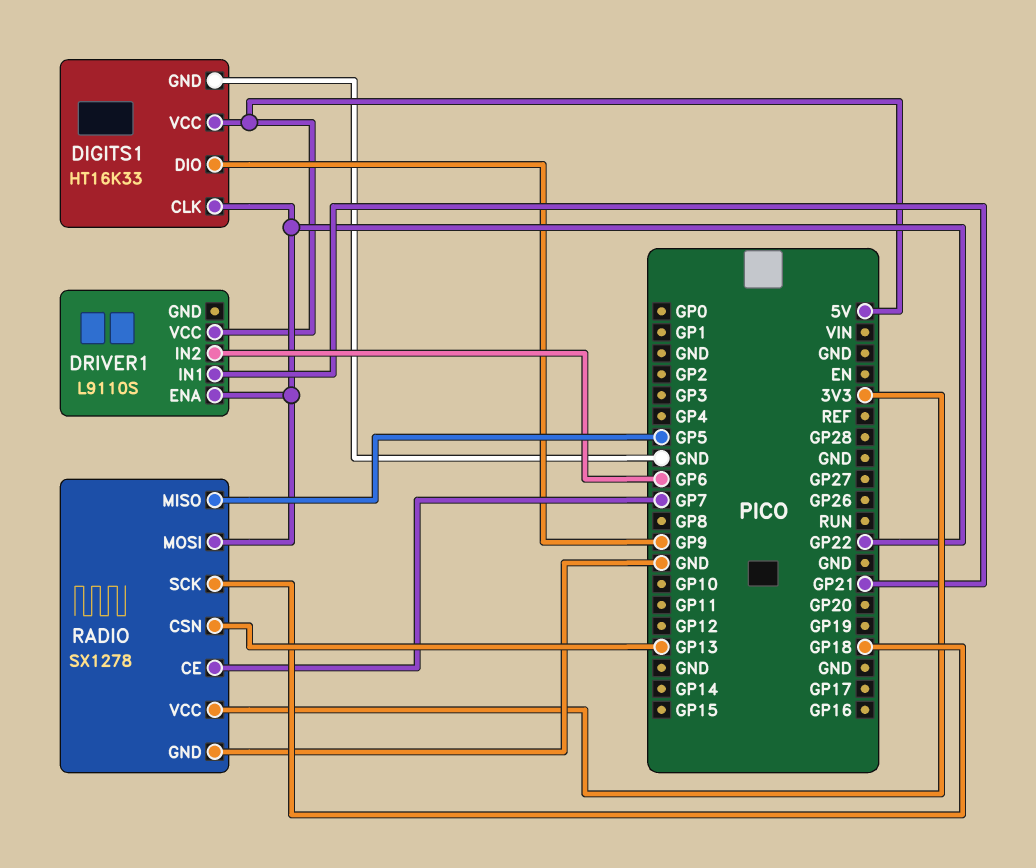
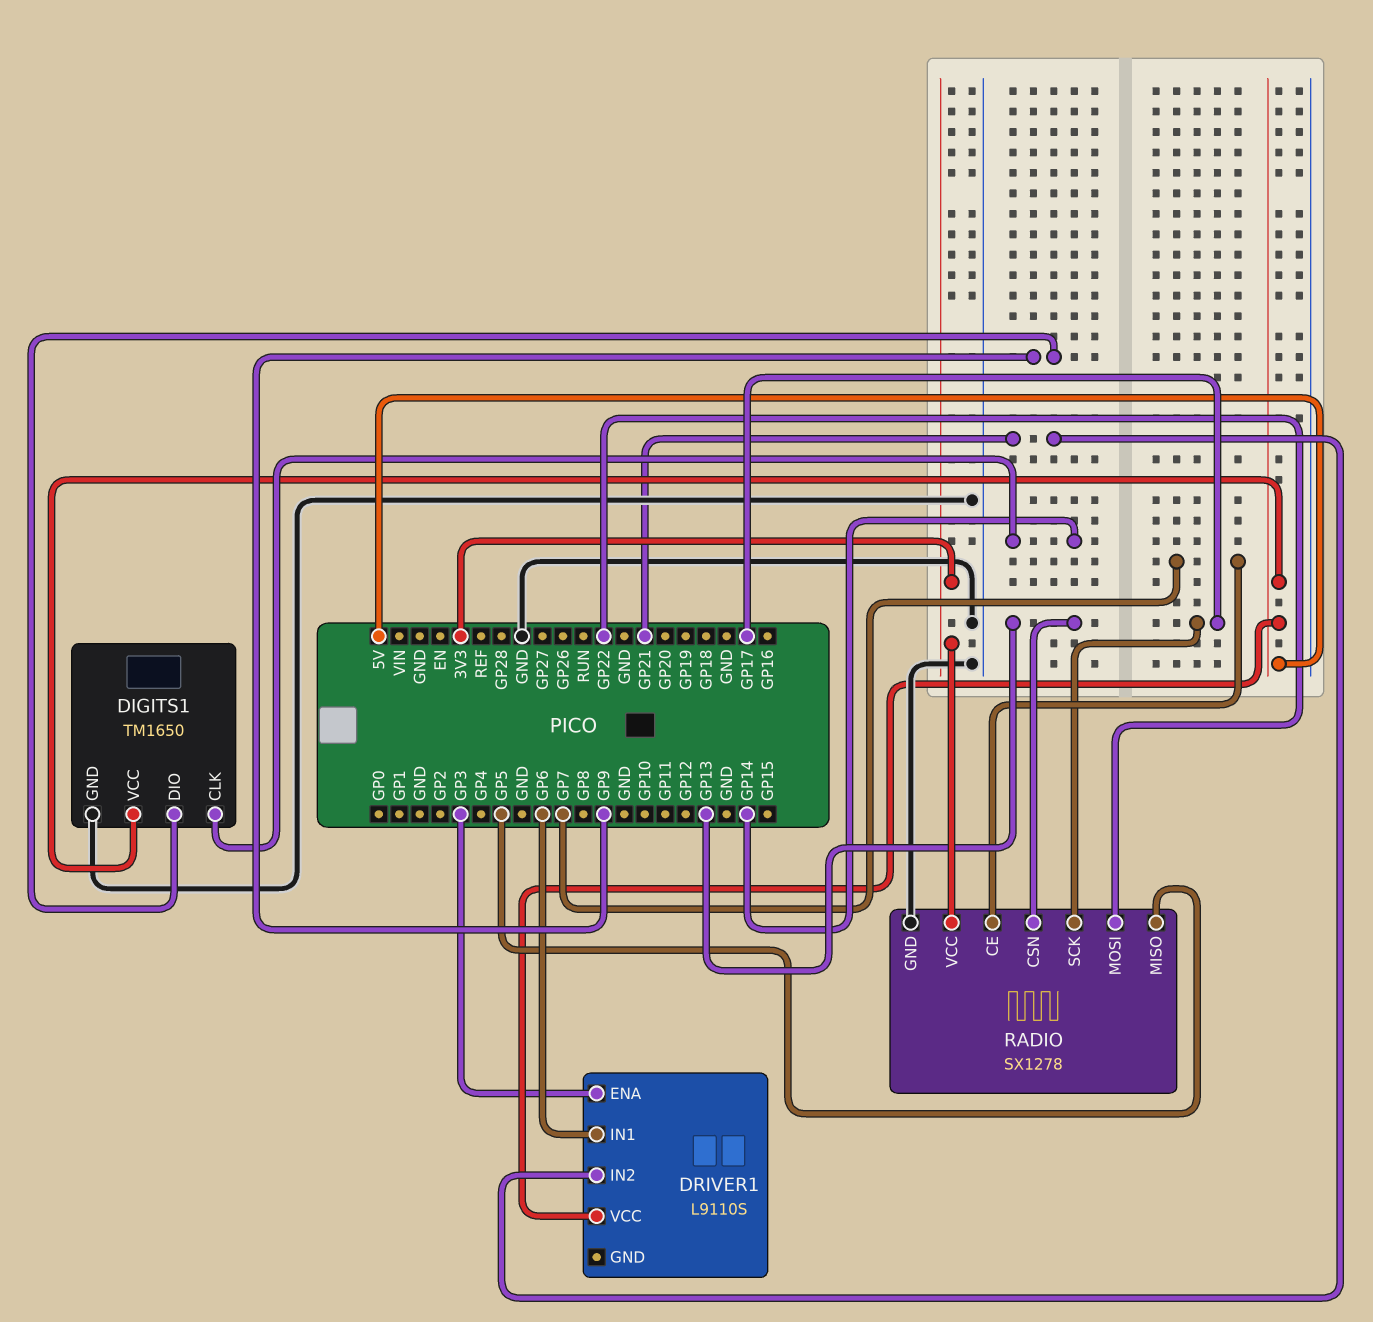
DIGITS1: HT16K33 -> TM1650
DIGITS1 pin CLK: GP22 -> GP14
DRIVER1 pin ENA: GP22 -> GP3
DRIVER1 pin IN1: GP21 -> GP6
DRIVER1 pin IN2: GP6 -> GP21
RADIO pin SCK: GP18 -> GP17

